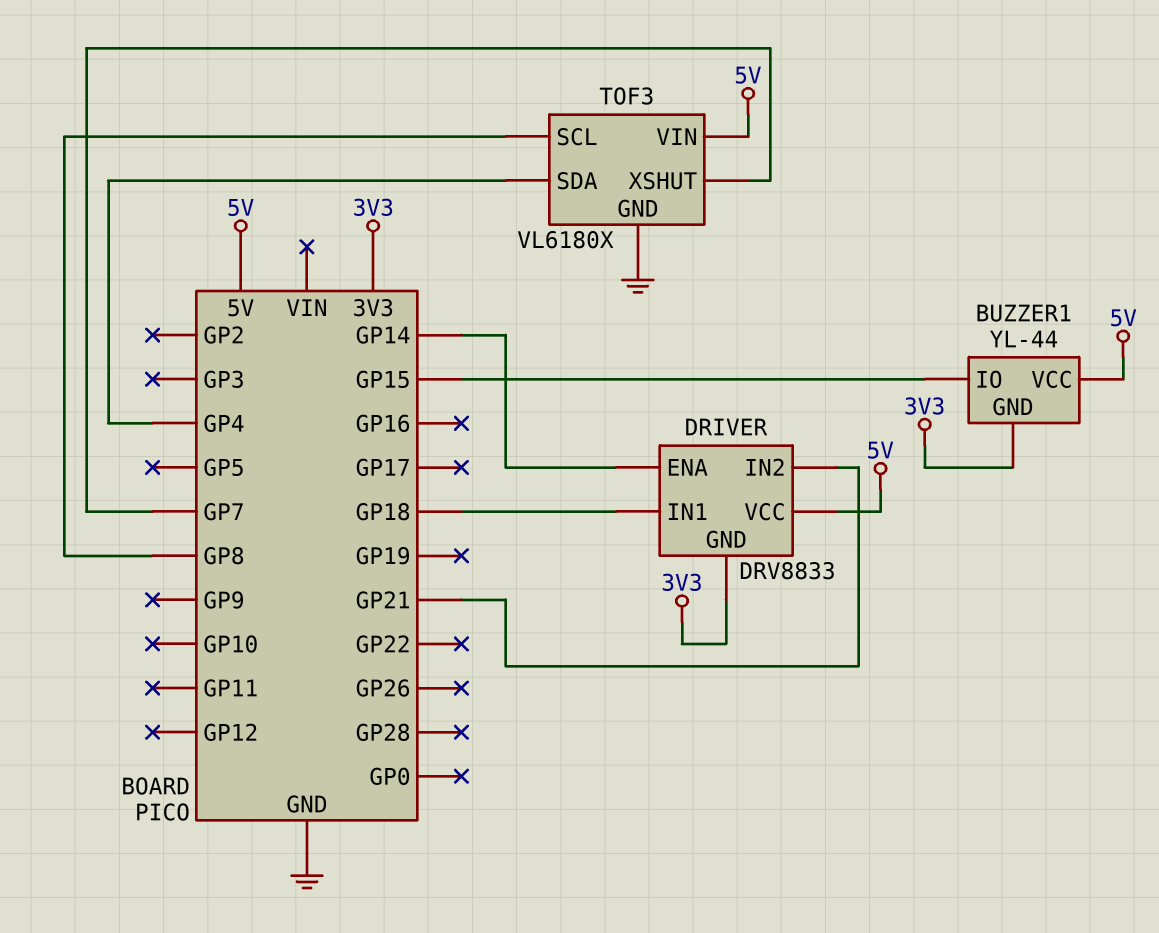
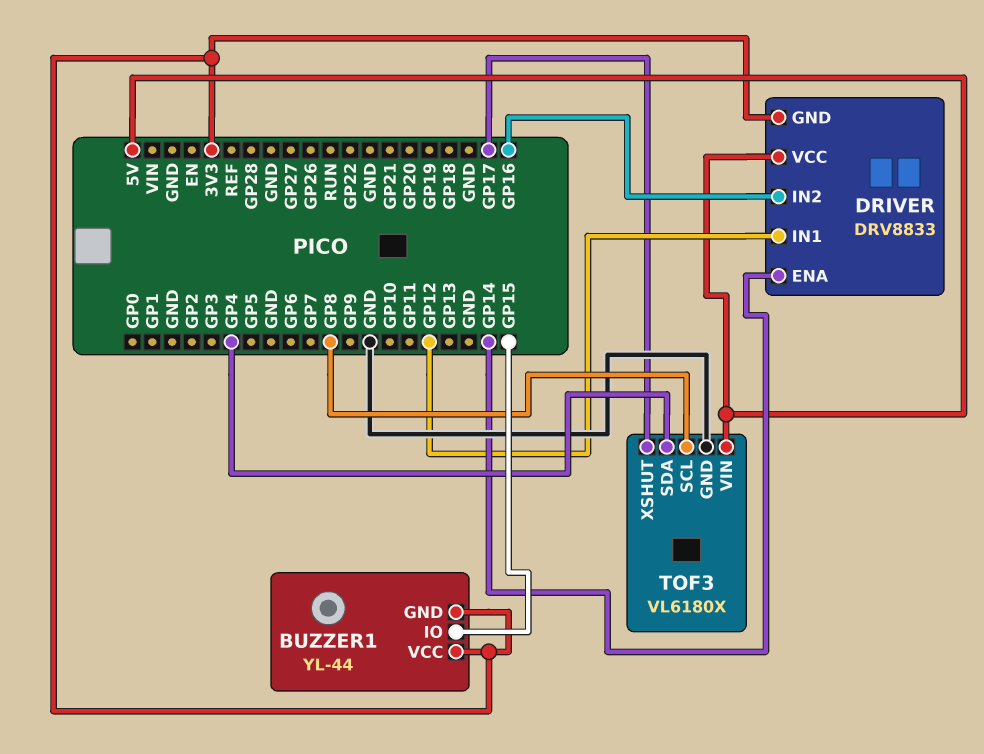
BUZZER1 pin VCC: 5V -> 3V3
DRIVER pin IN1: GP18 -> GP12
DRIVER pin IN2: GP21 -> GP16
TOF3 pin XSHUT: GP7 -> GP17

